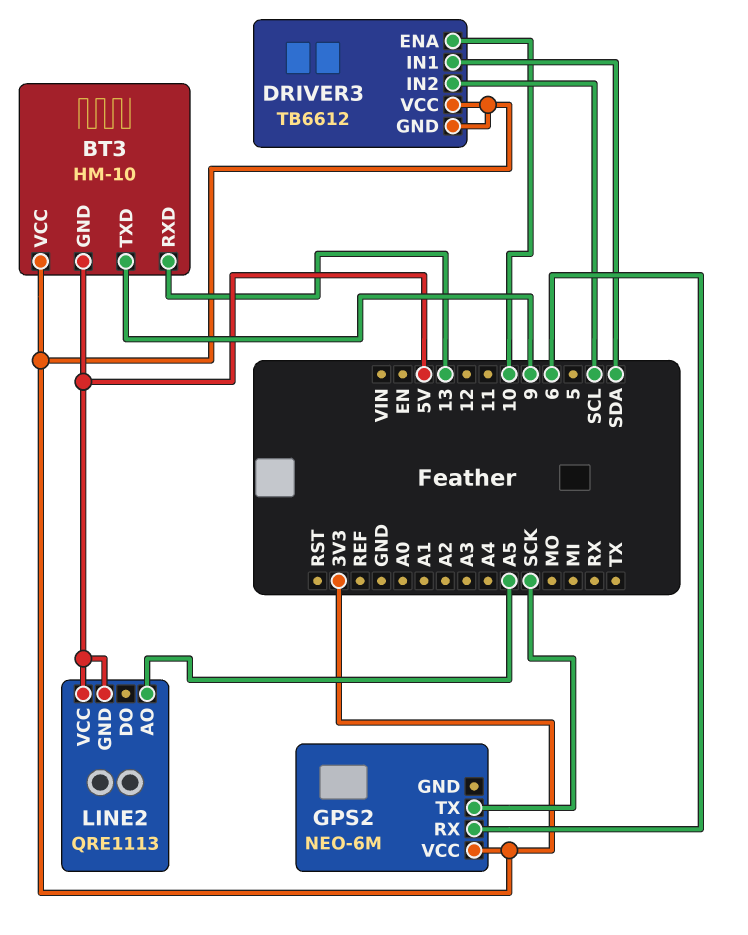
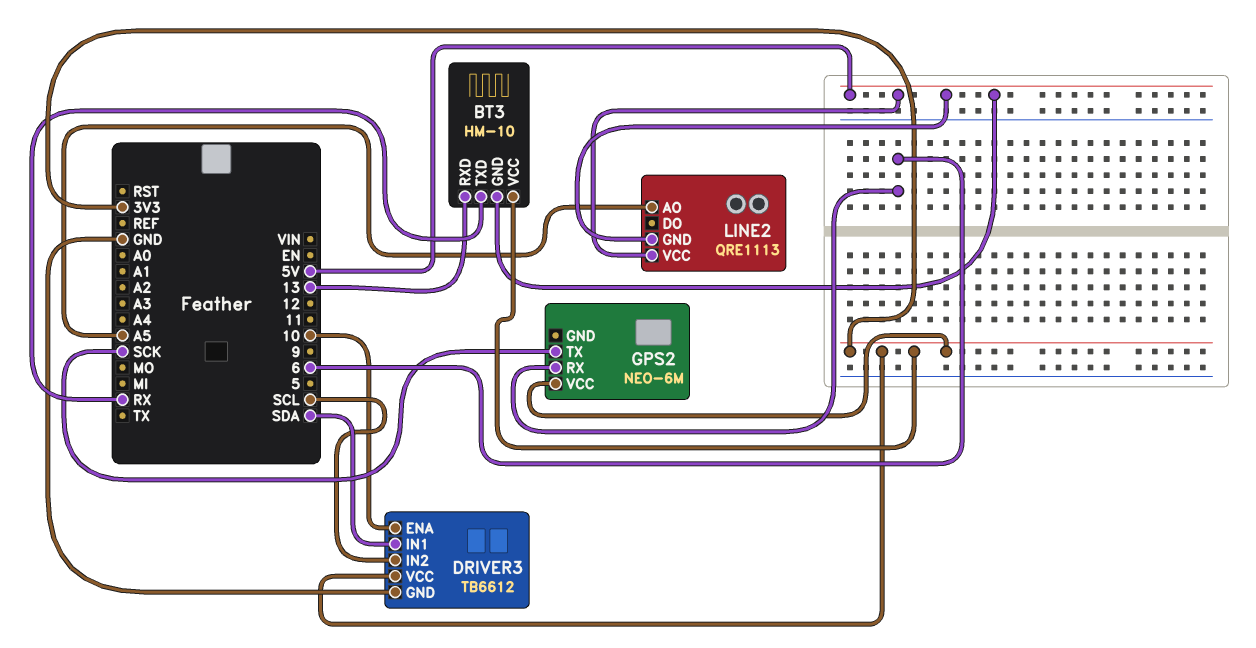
BT3 pin TXD: 9 -> RX
DRIVER3 pin GND: 3V3 -> GND

